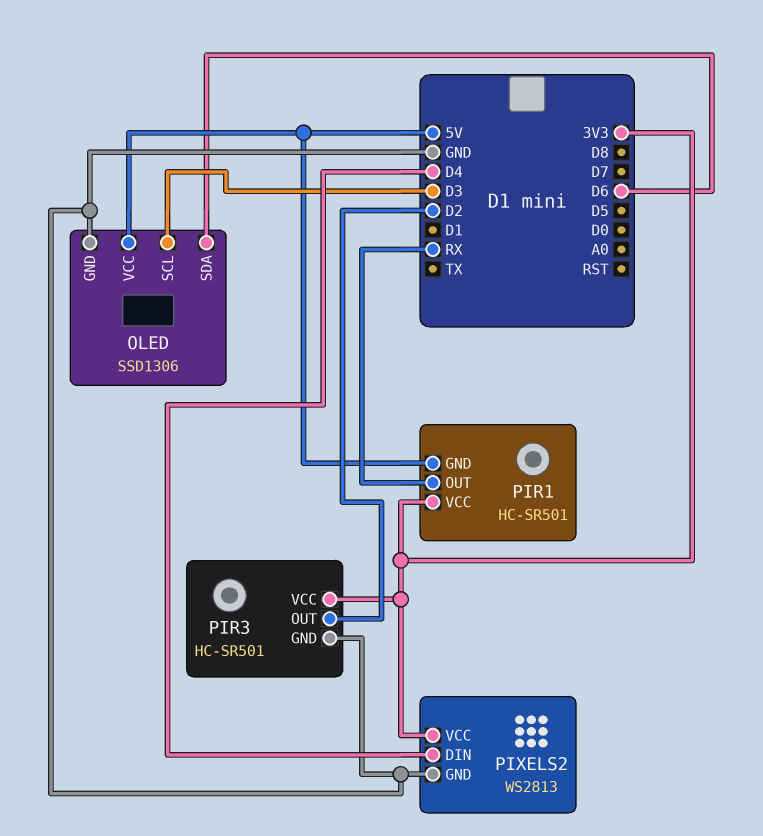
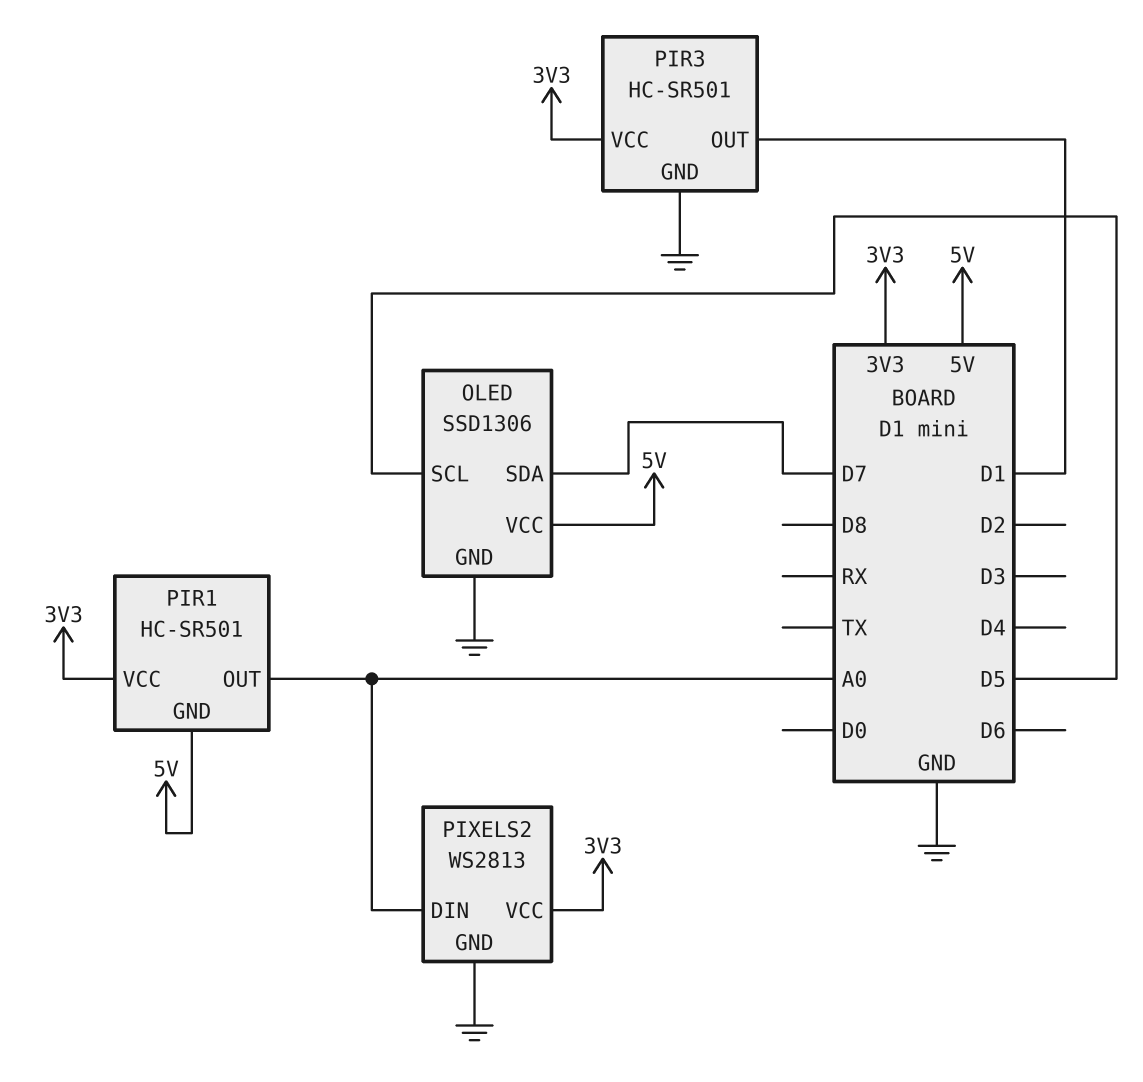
OLED pin SCL: D3 -> D5
OLED pin SDA: D6 -> D7
PIR1 pin OUT: RX -> A0
PIR3 pin OUT: D2 -> D1
PIXELS2 pin DIN: D4 -> A0

